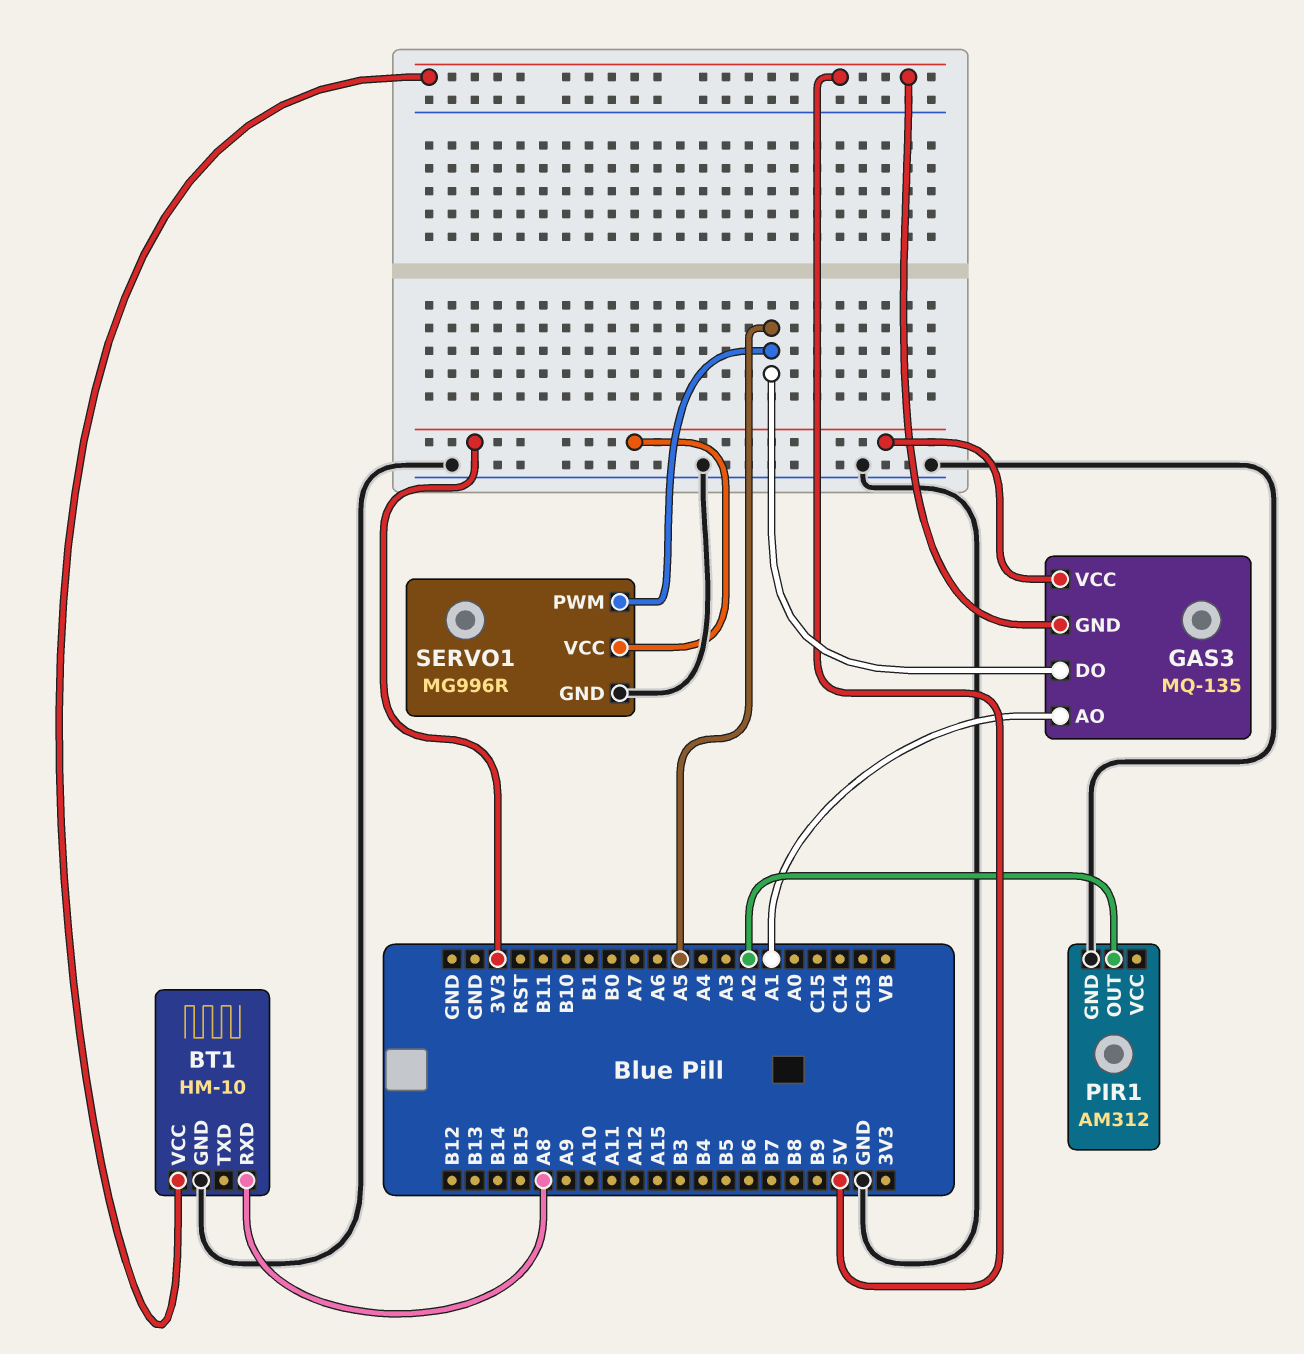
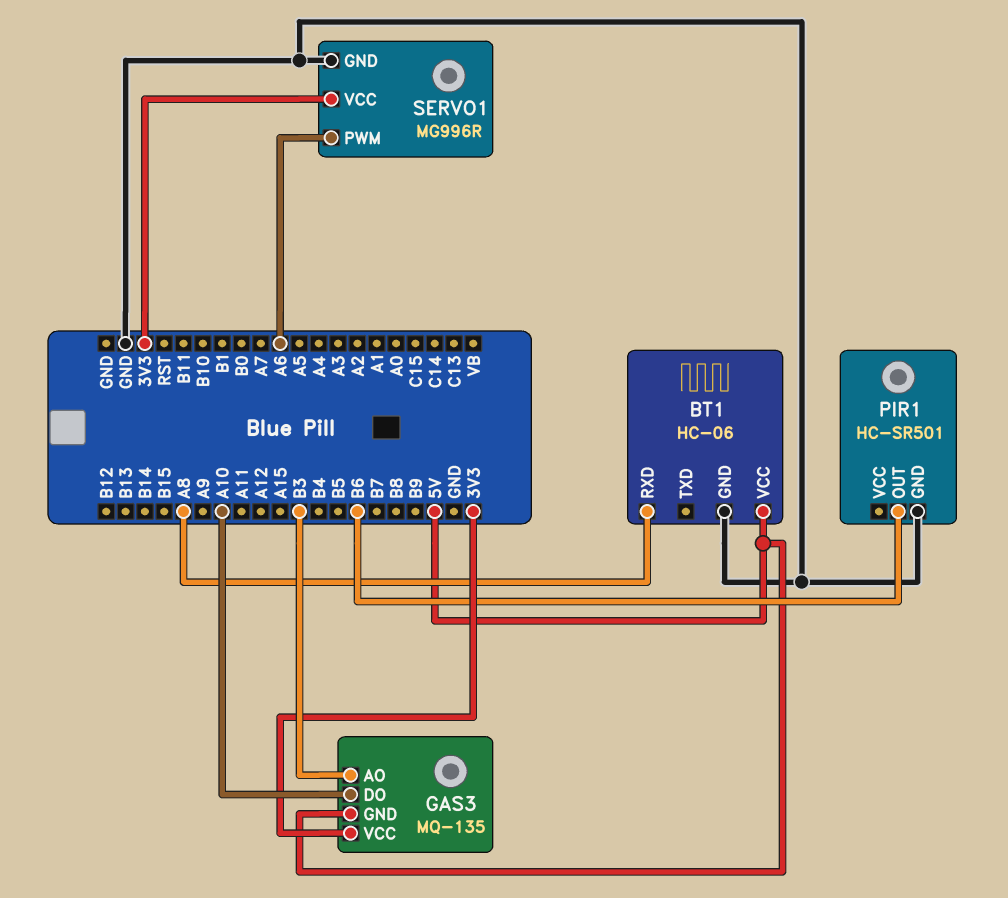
BT1: HM-10 -> HC-06
GAS3 pin AO: A1 -> B3
GAS3 pin DO: A5 -> A10
PIR1: AM312 -> HC-SR501
PIR1 pin OUT: A2 -> B6
SERVO1 pin PWM: A5 -> A6

